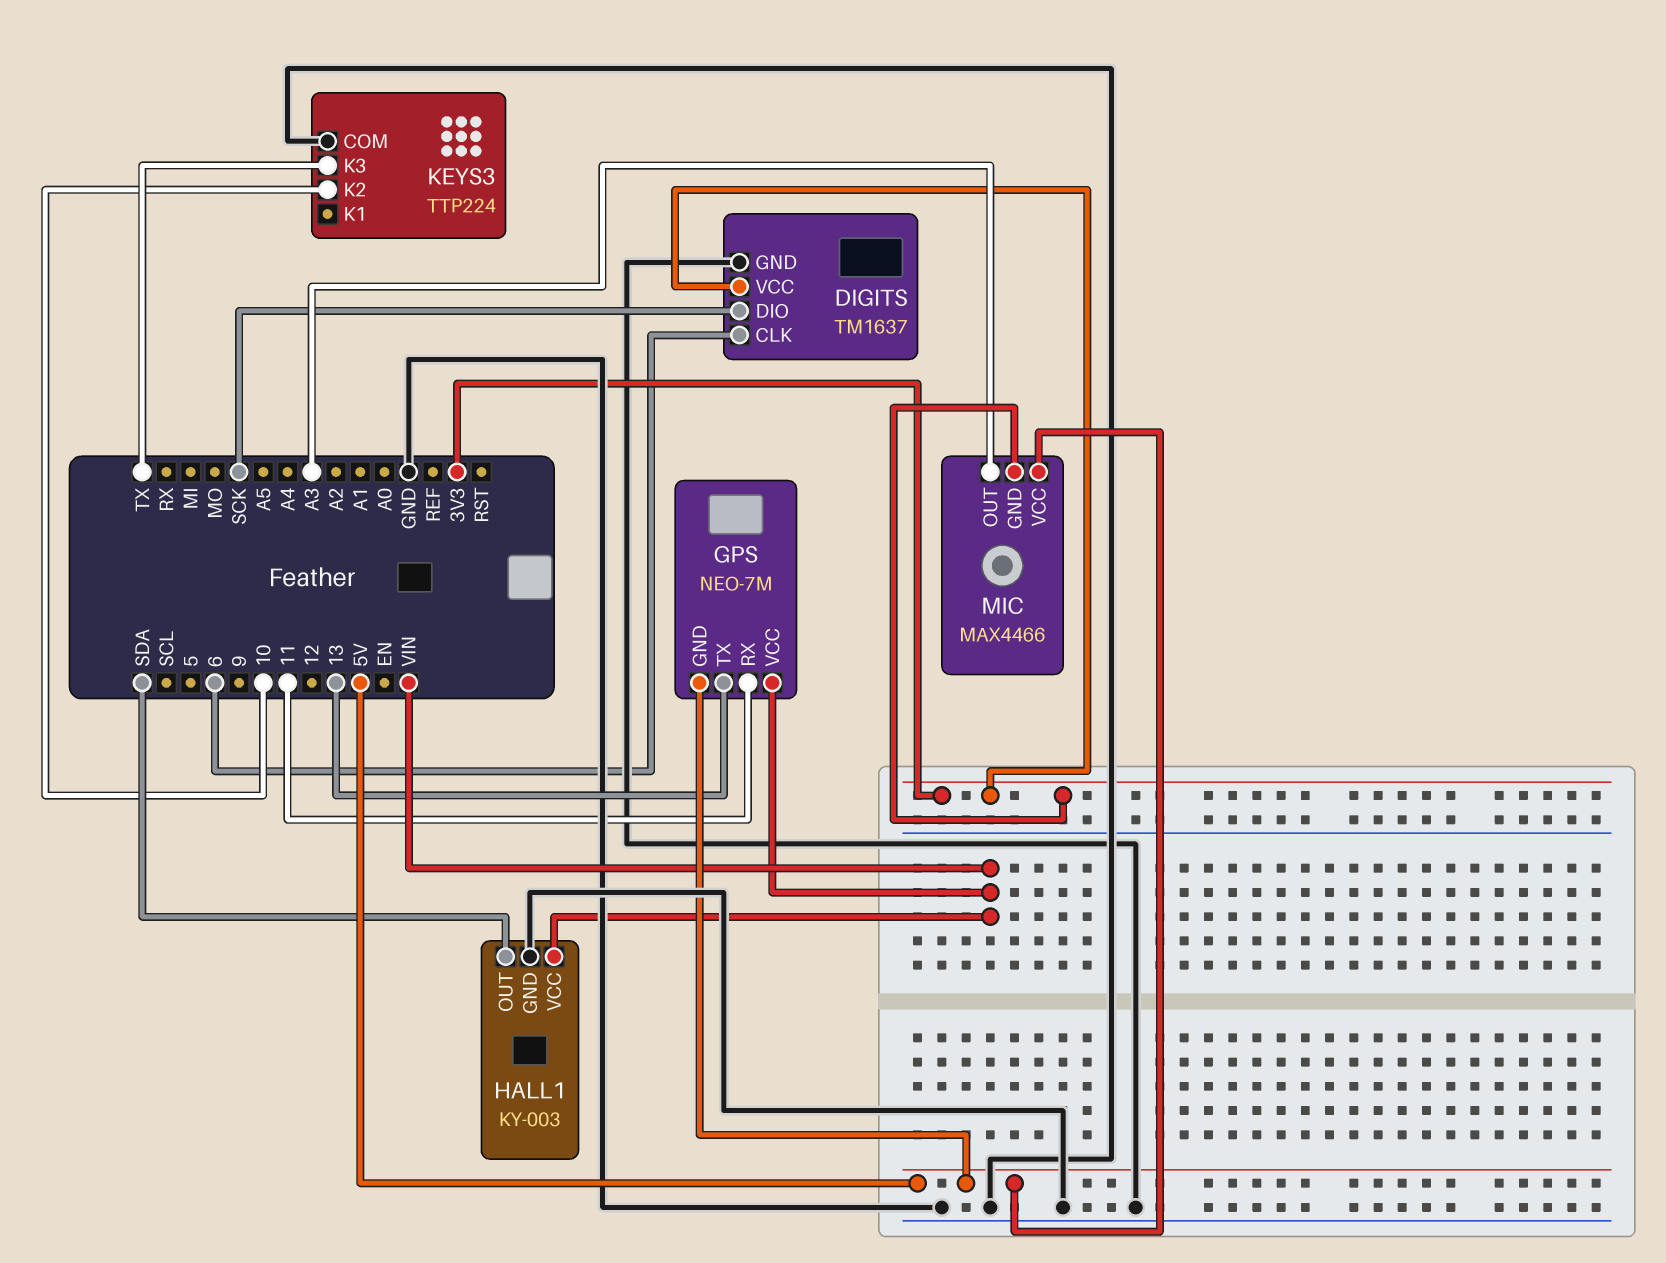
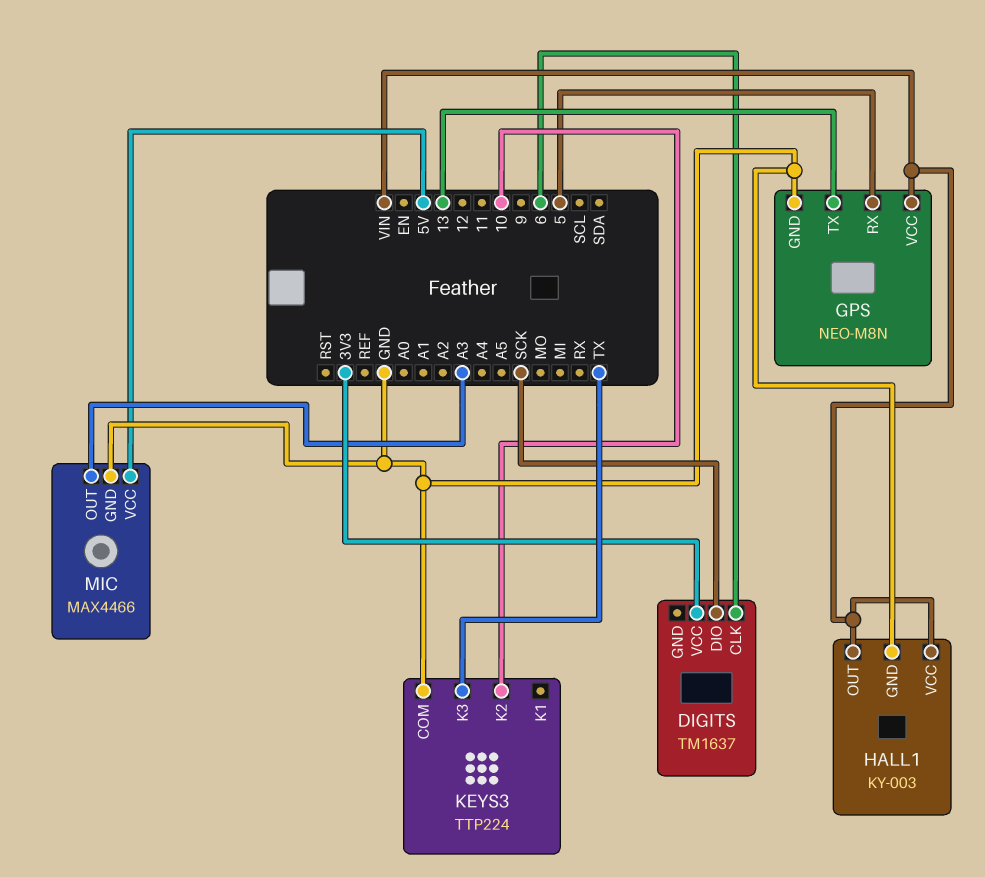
DIGITS pin GND: GND -> none
GPS: NEO-7M -> NEO-M8N
GPS pin GND: 5V -> GND
GPS pin RX: 11 -> 5
HALL1 pin OUT: SDA -> VIN
MIC pin GND: 3V3 -> GND

